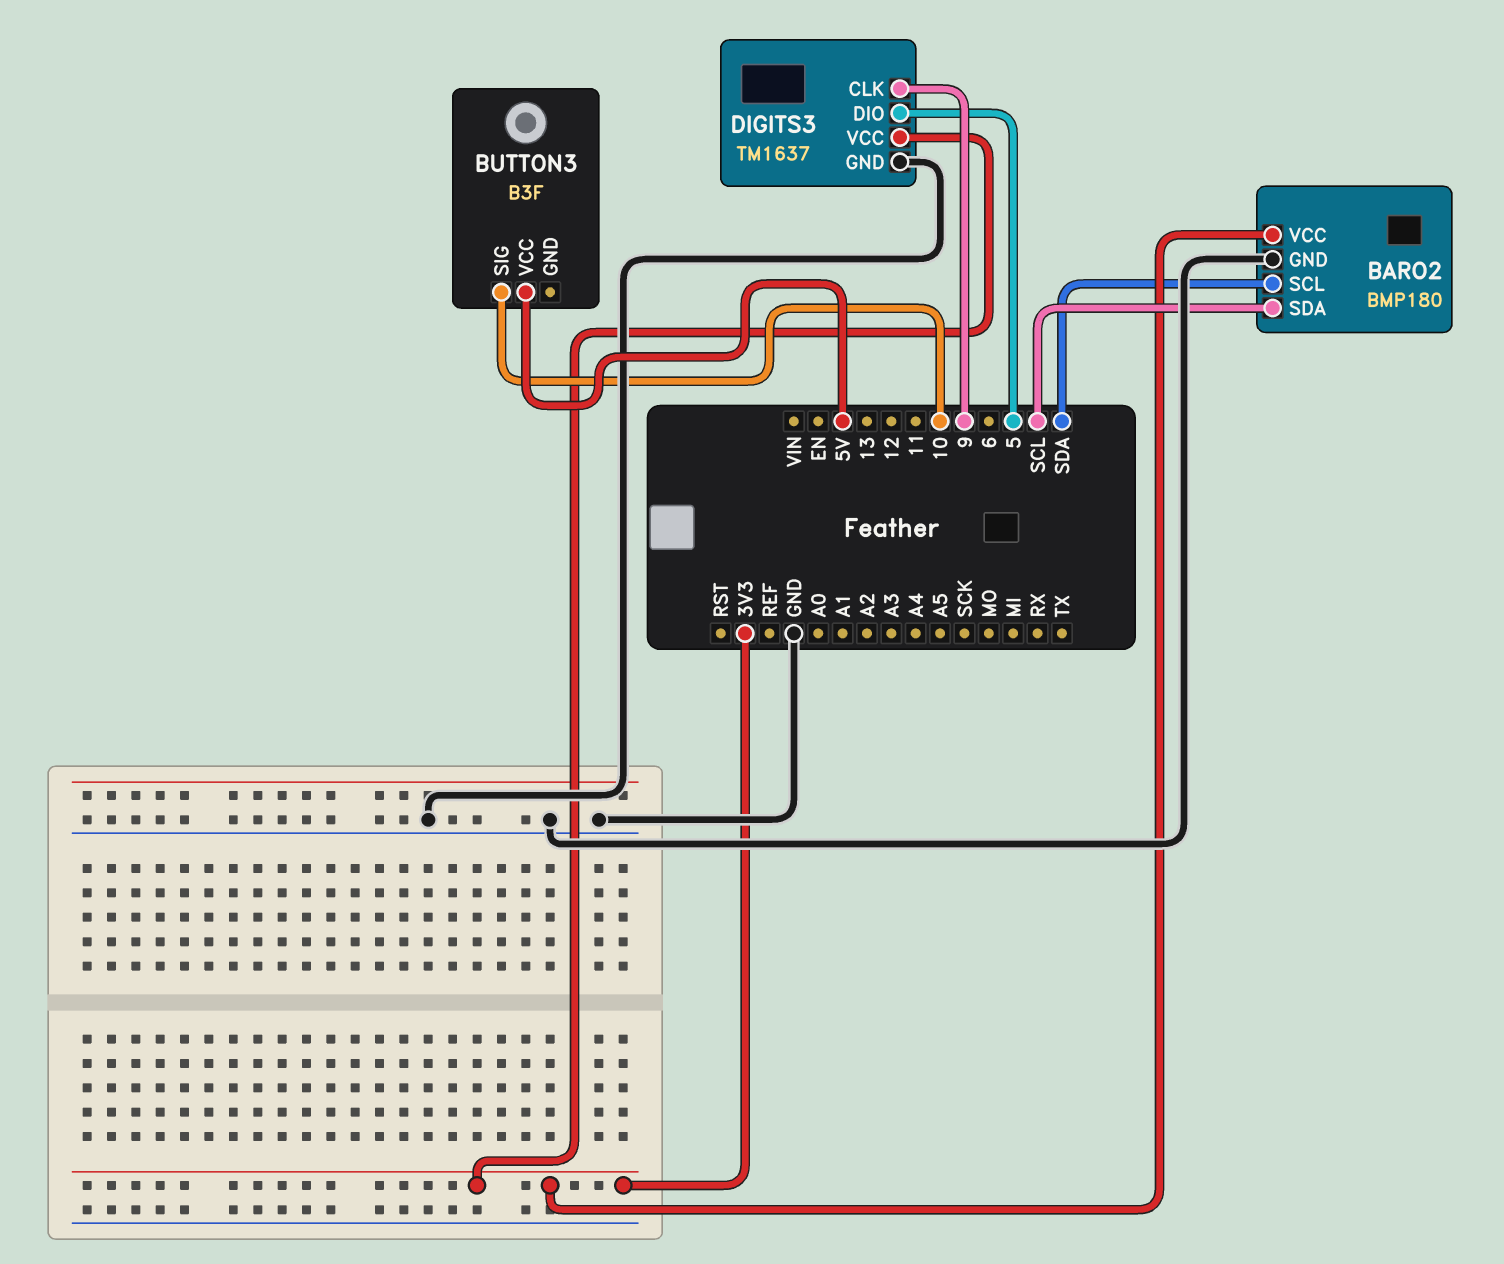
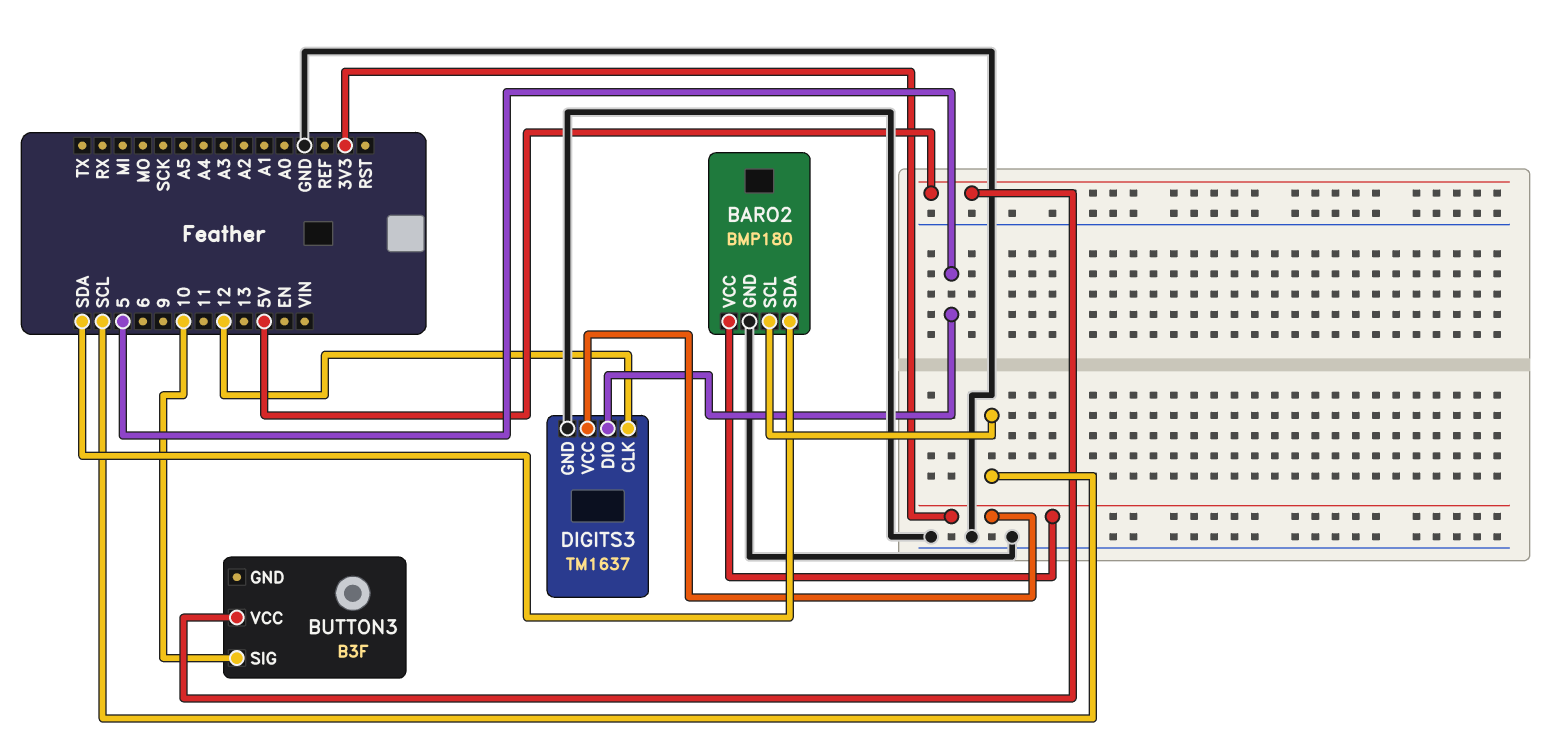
BARO2 pin SCL: SDA -> SCL
BARO2 pin SDA: SCL -> SDA
DIGITS3 pin CLK: 9 -> 12

